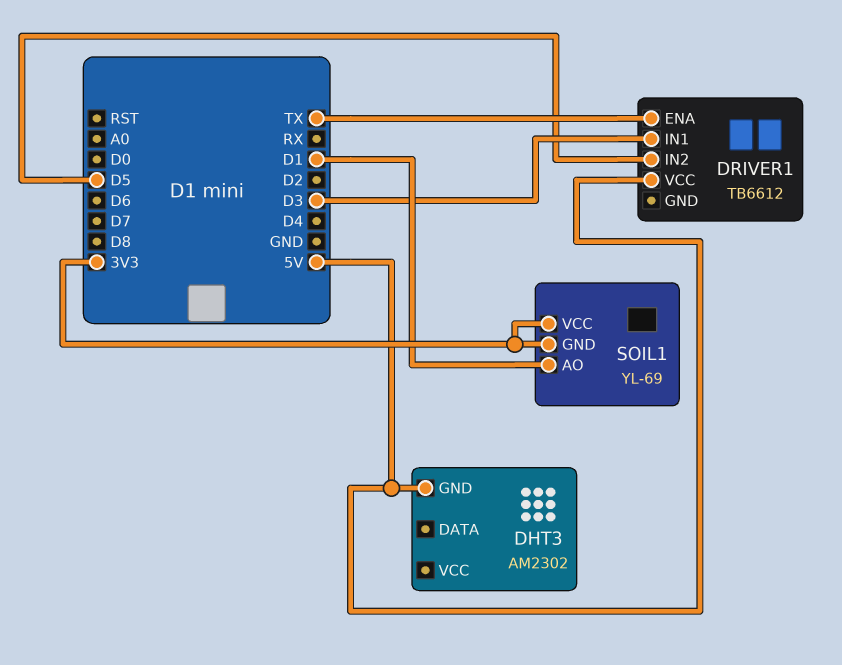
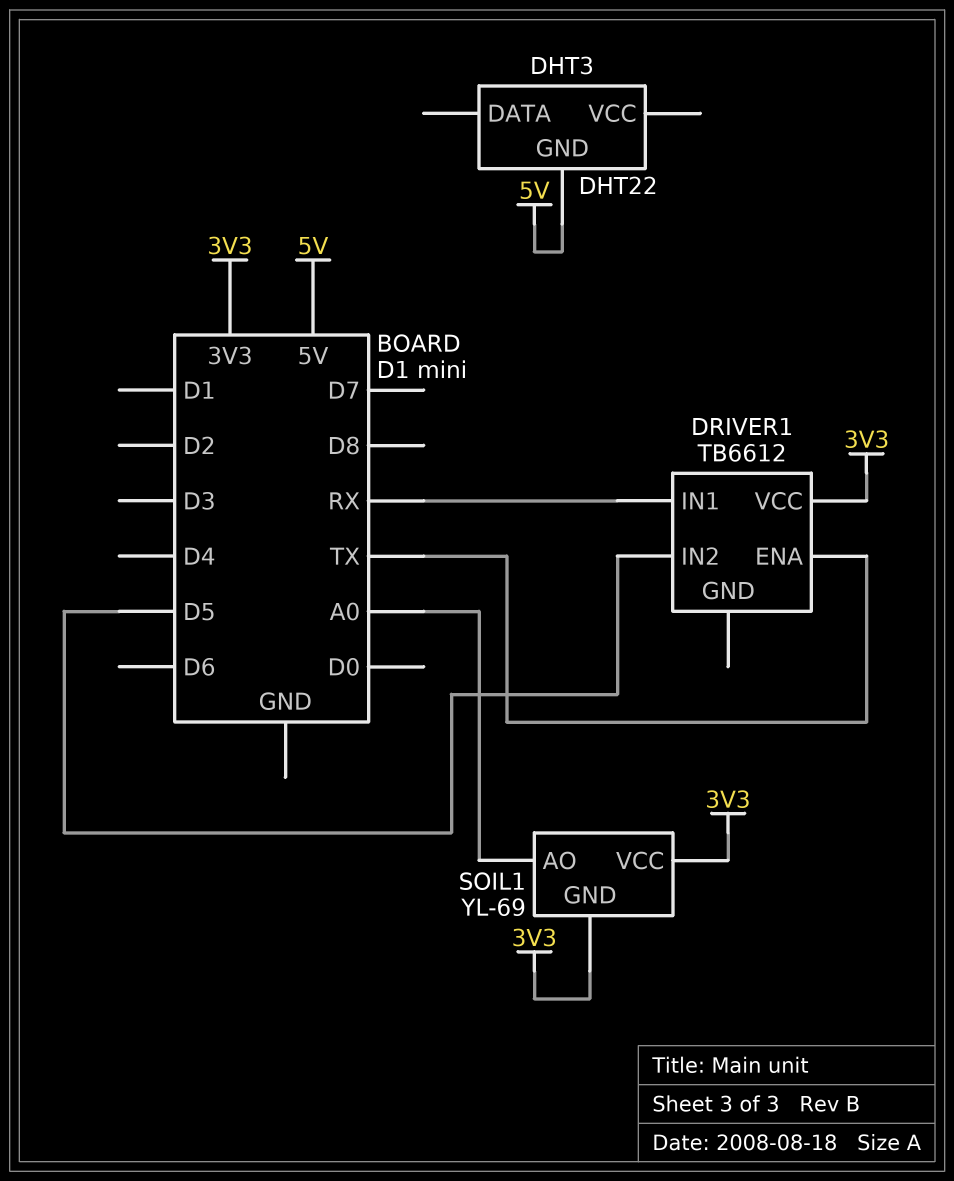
DHT3: AM2302 -> DHT22
DRIVER1 pin IN1: D3 -> RX
DRIVER1 pin VCC: 5V -> 3V3
SOIL1 pin AO: D1 -> A0

